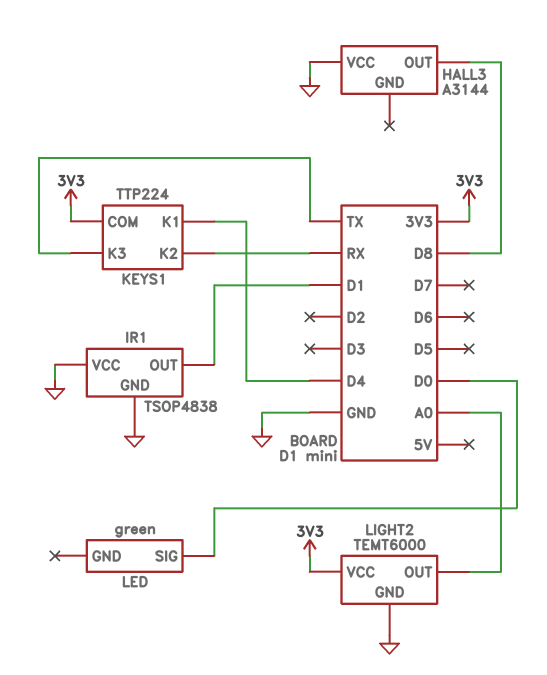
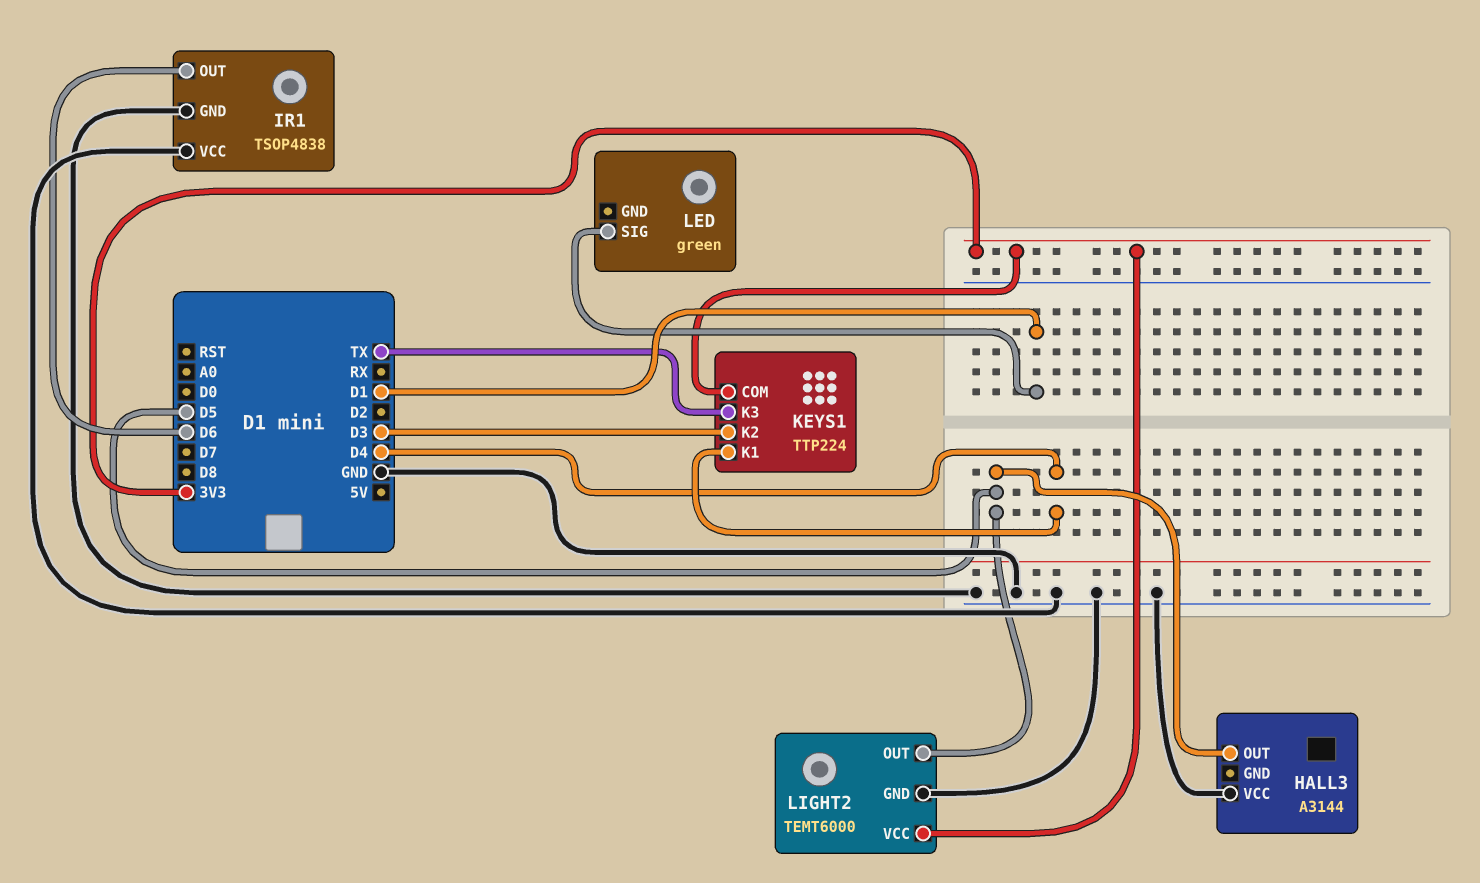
HALL3 pin OUT: D8 -> D5
IR1 pin OUT: D1 -> D6
KEYS1 pin K2: RX -> D3
LED pin SIG: D0 -> D1
LIGHT2 pin OUT: A0 -> D5

